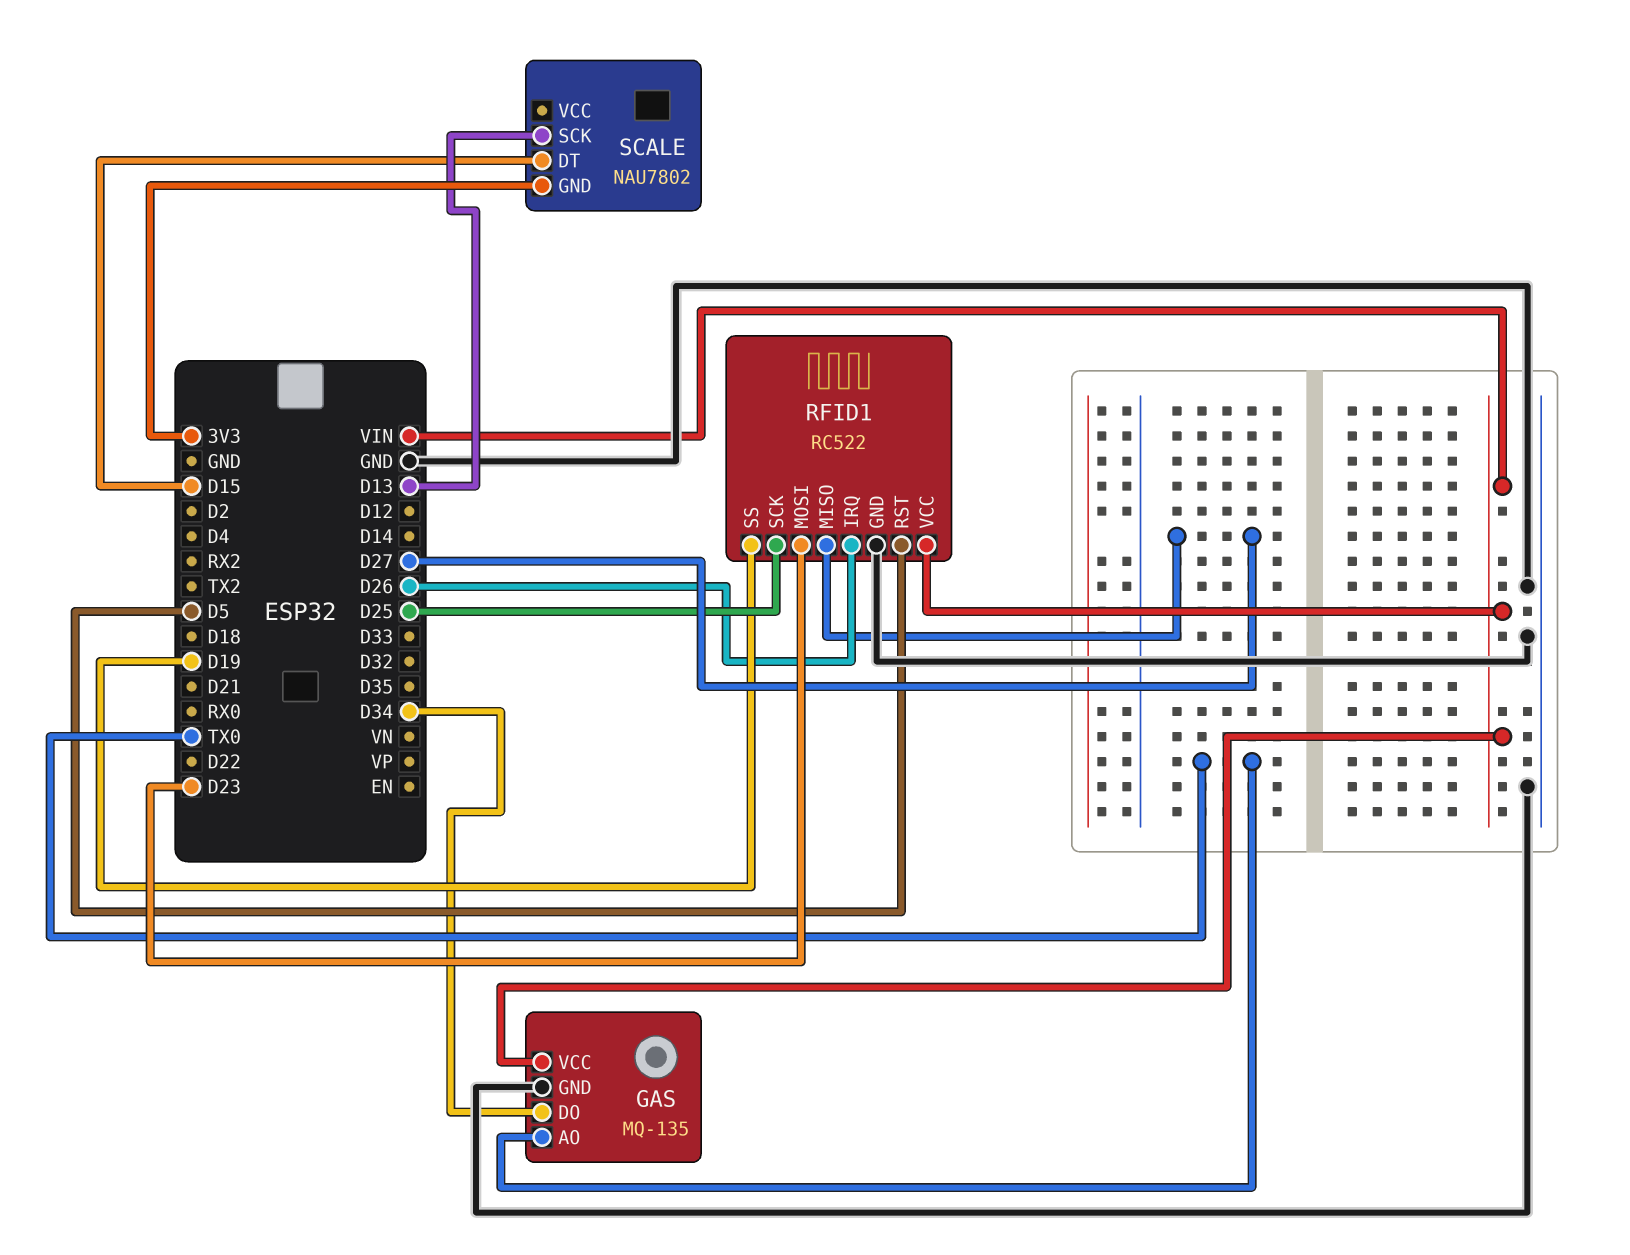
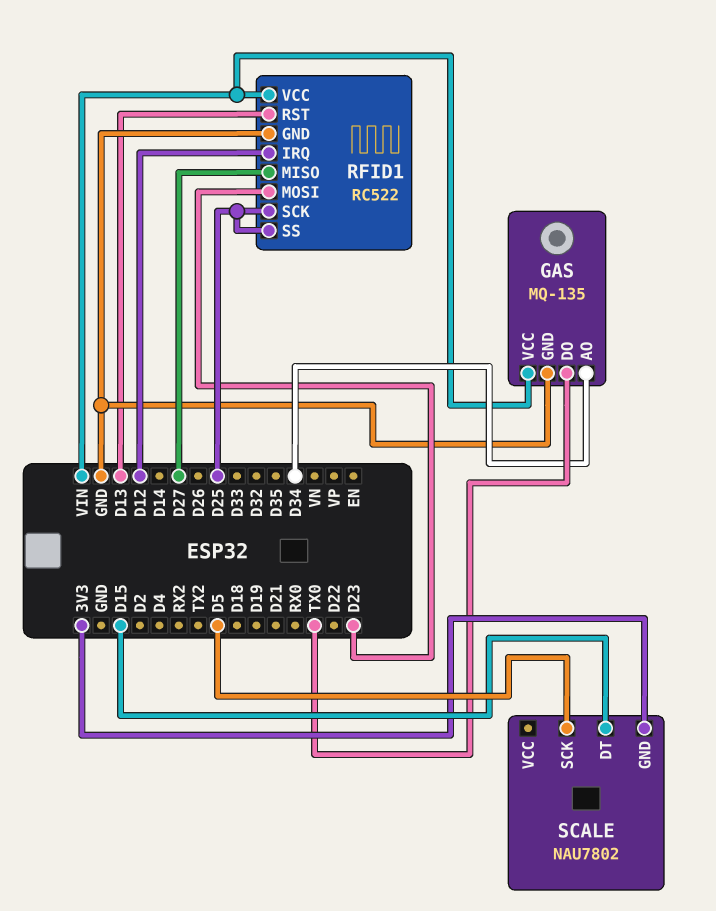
GAS pin AO: TX0 -> D34
GAS pin DO: D34 -> TX0
RFID1 pin IRQ: D26 -> D12
RFID1 pin RST: D5 -> D13
RFID1 pin SS: D19 -> D25
SCALE pin SCK: D13 -> D5

